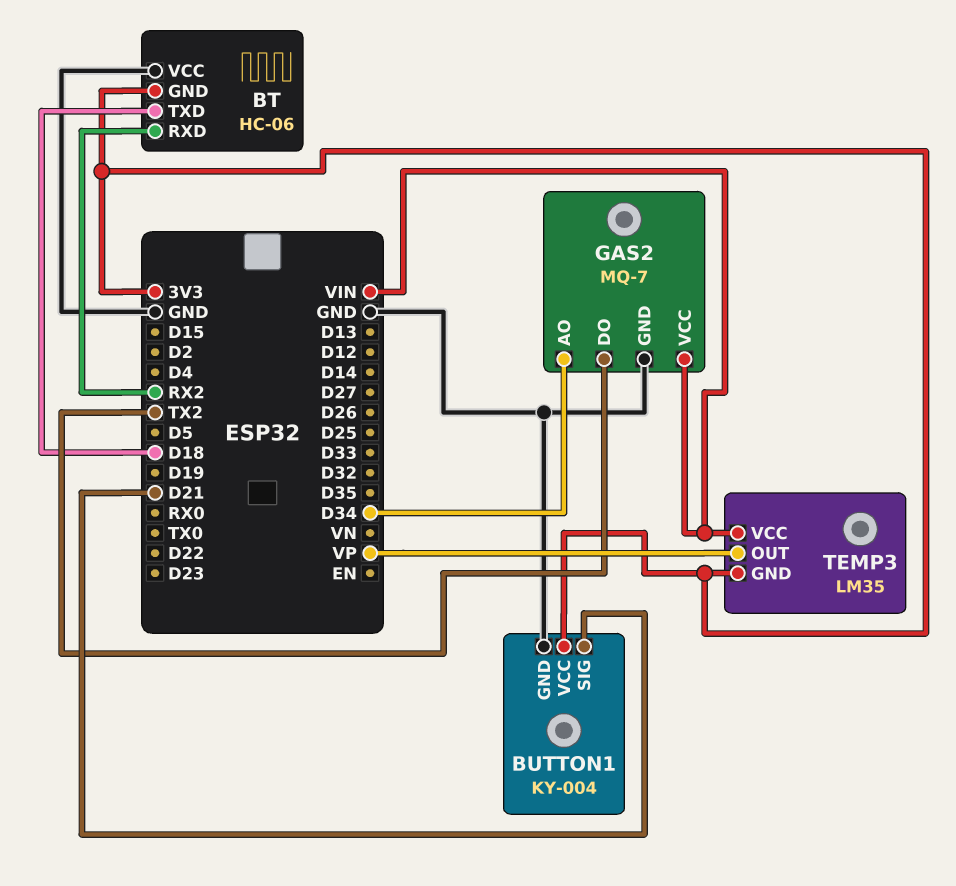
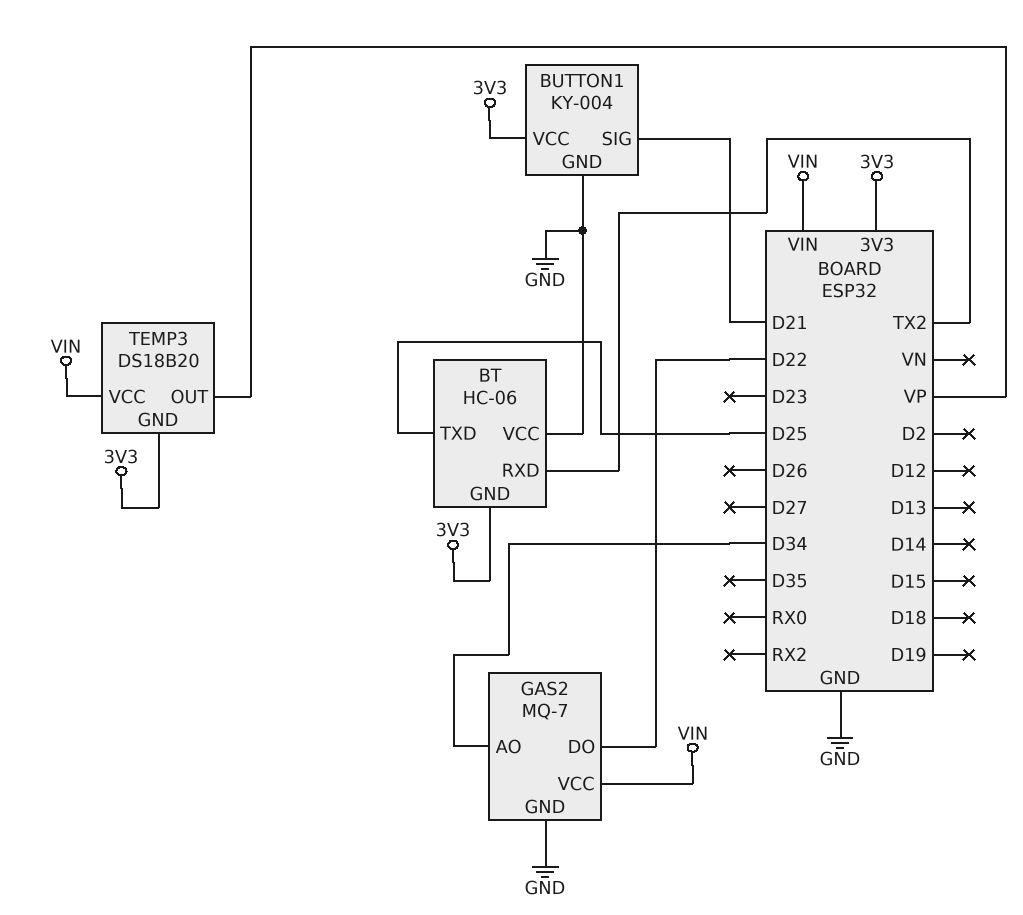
BT pin RXD: RX2 -> TX2
BT pin TXD: D18 -> D25
GAS2 pin DO: TX2 -> D22
TEMP3: LM35 -> DS18B20

